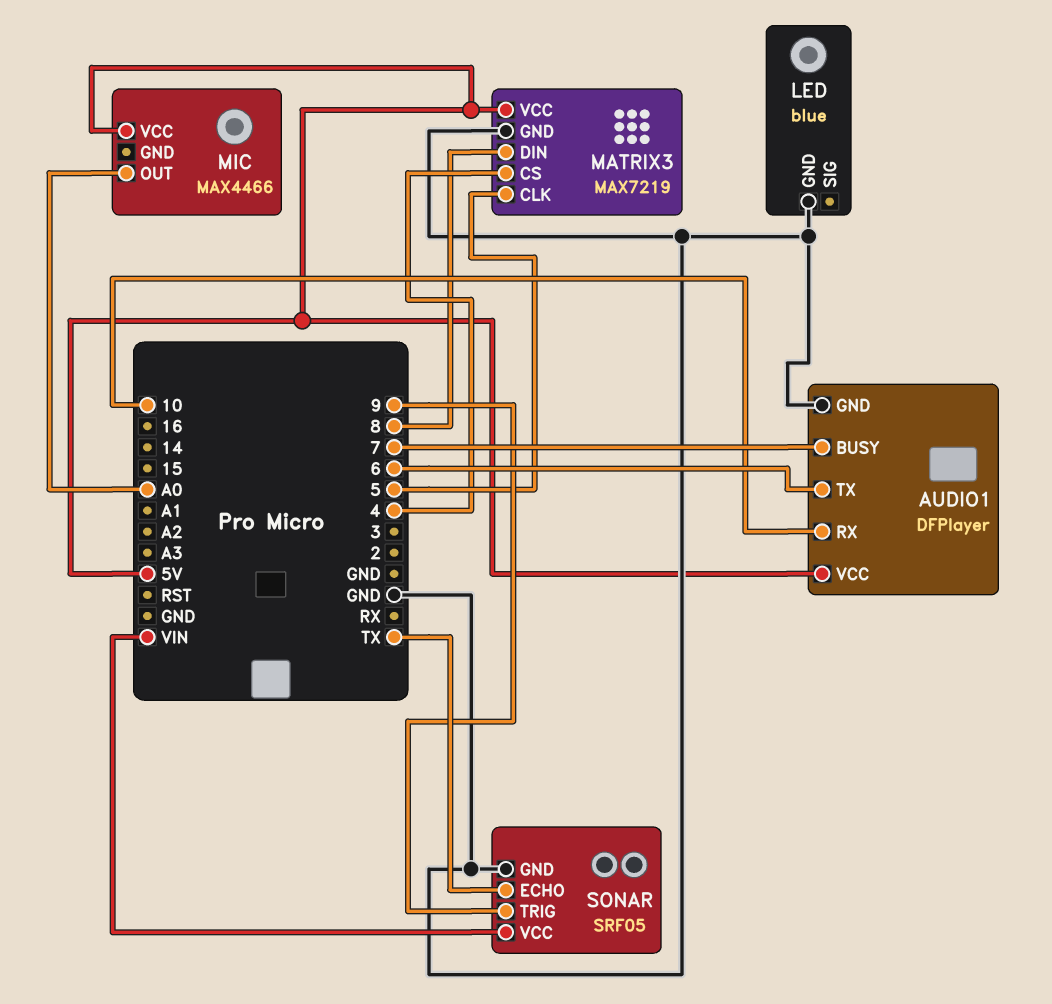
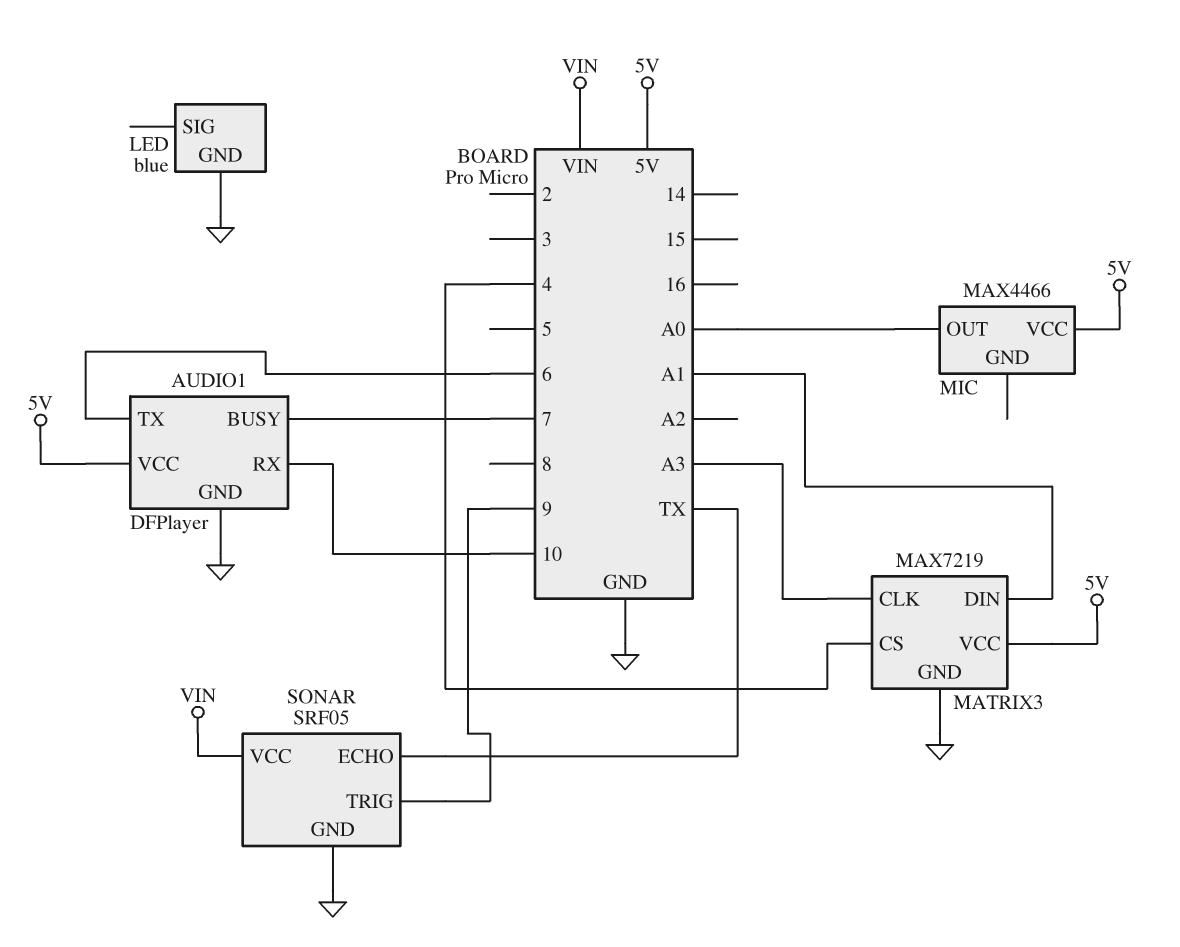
MATRIX3 pin CLK: 5 -> A3
MATRIX3 pin DIN: 8 -> A1

